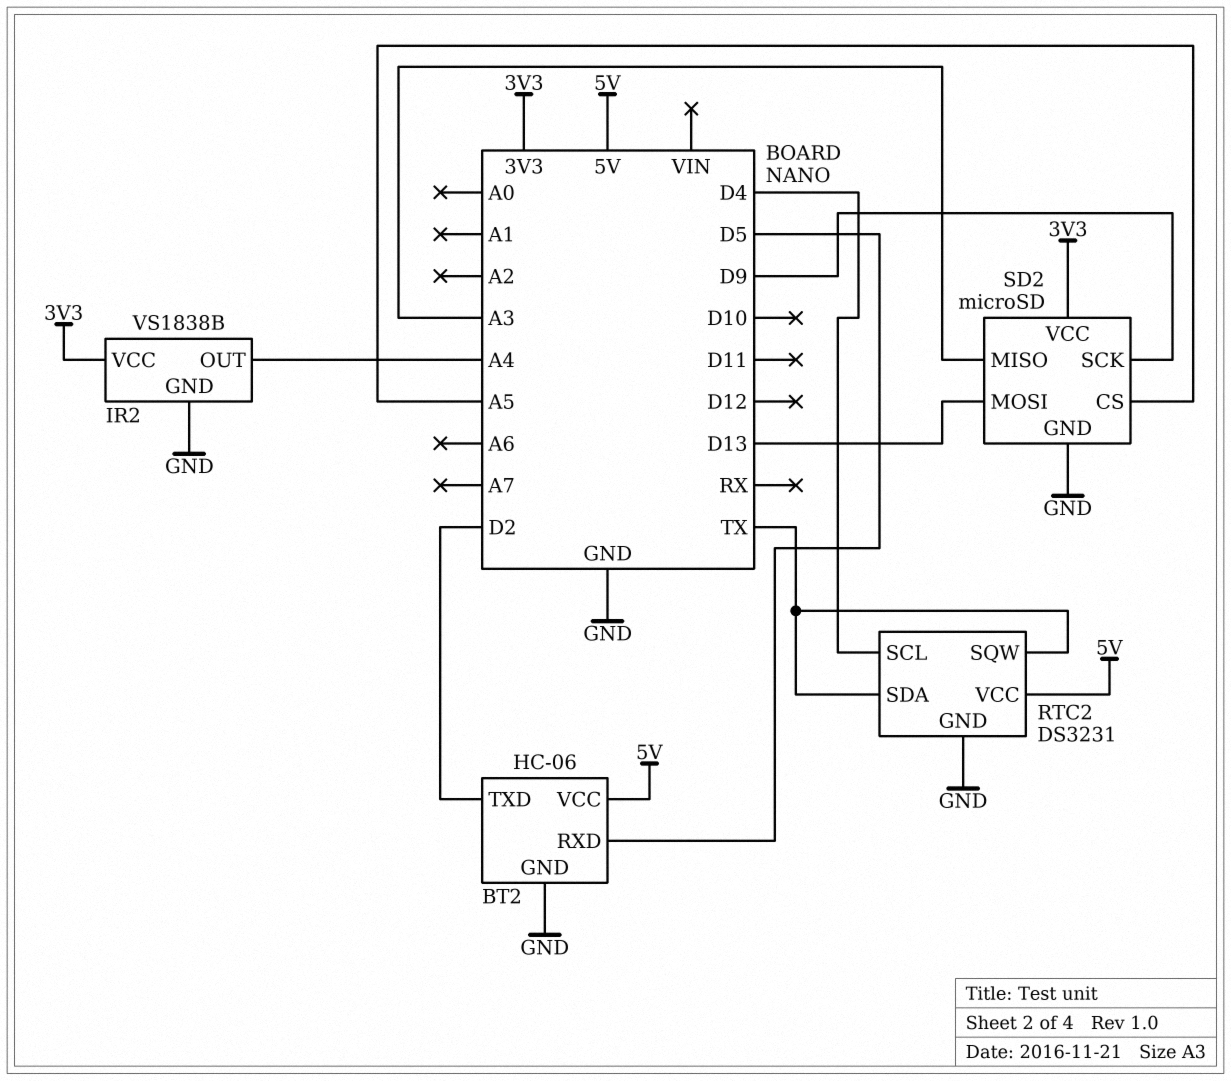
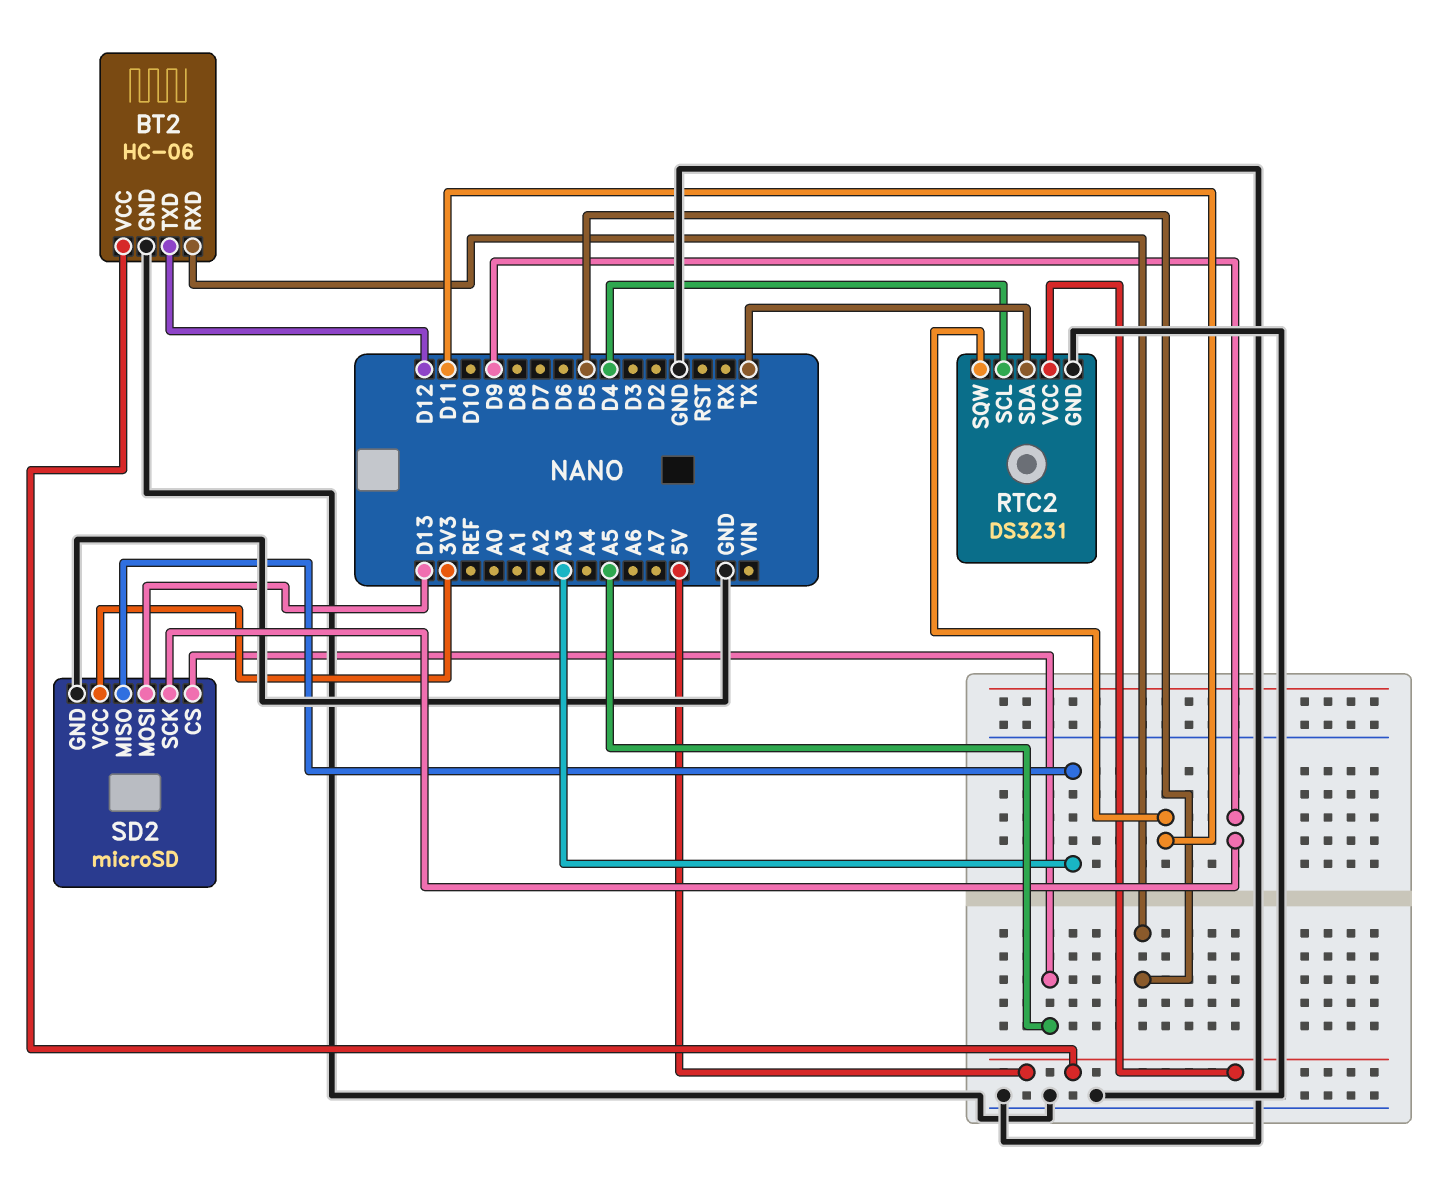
BT2 pin TXD: D2 -> D12
IR2: VS1838B -> none
IR2 pin GND: GND -> none
IR2 pin OUT: A4 -> none
IR2 pin VCC: 3V3 -> none
RTC2 pin SQW: TX -> D11

